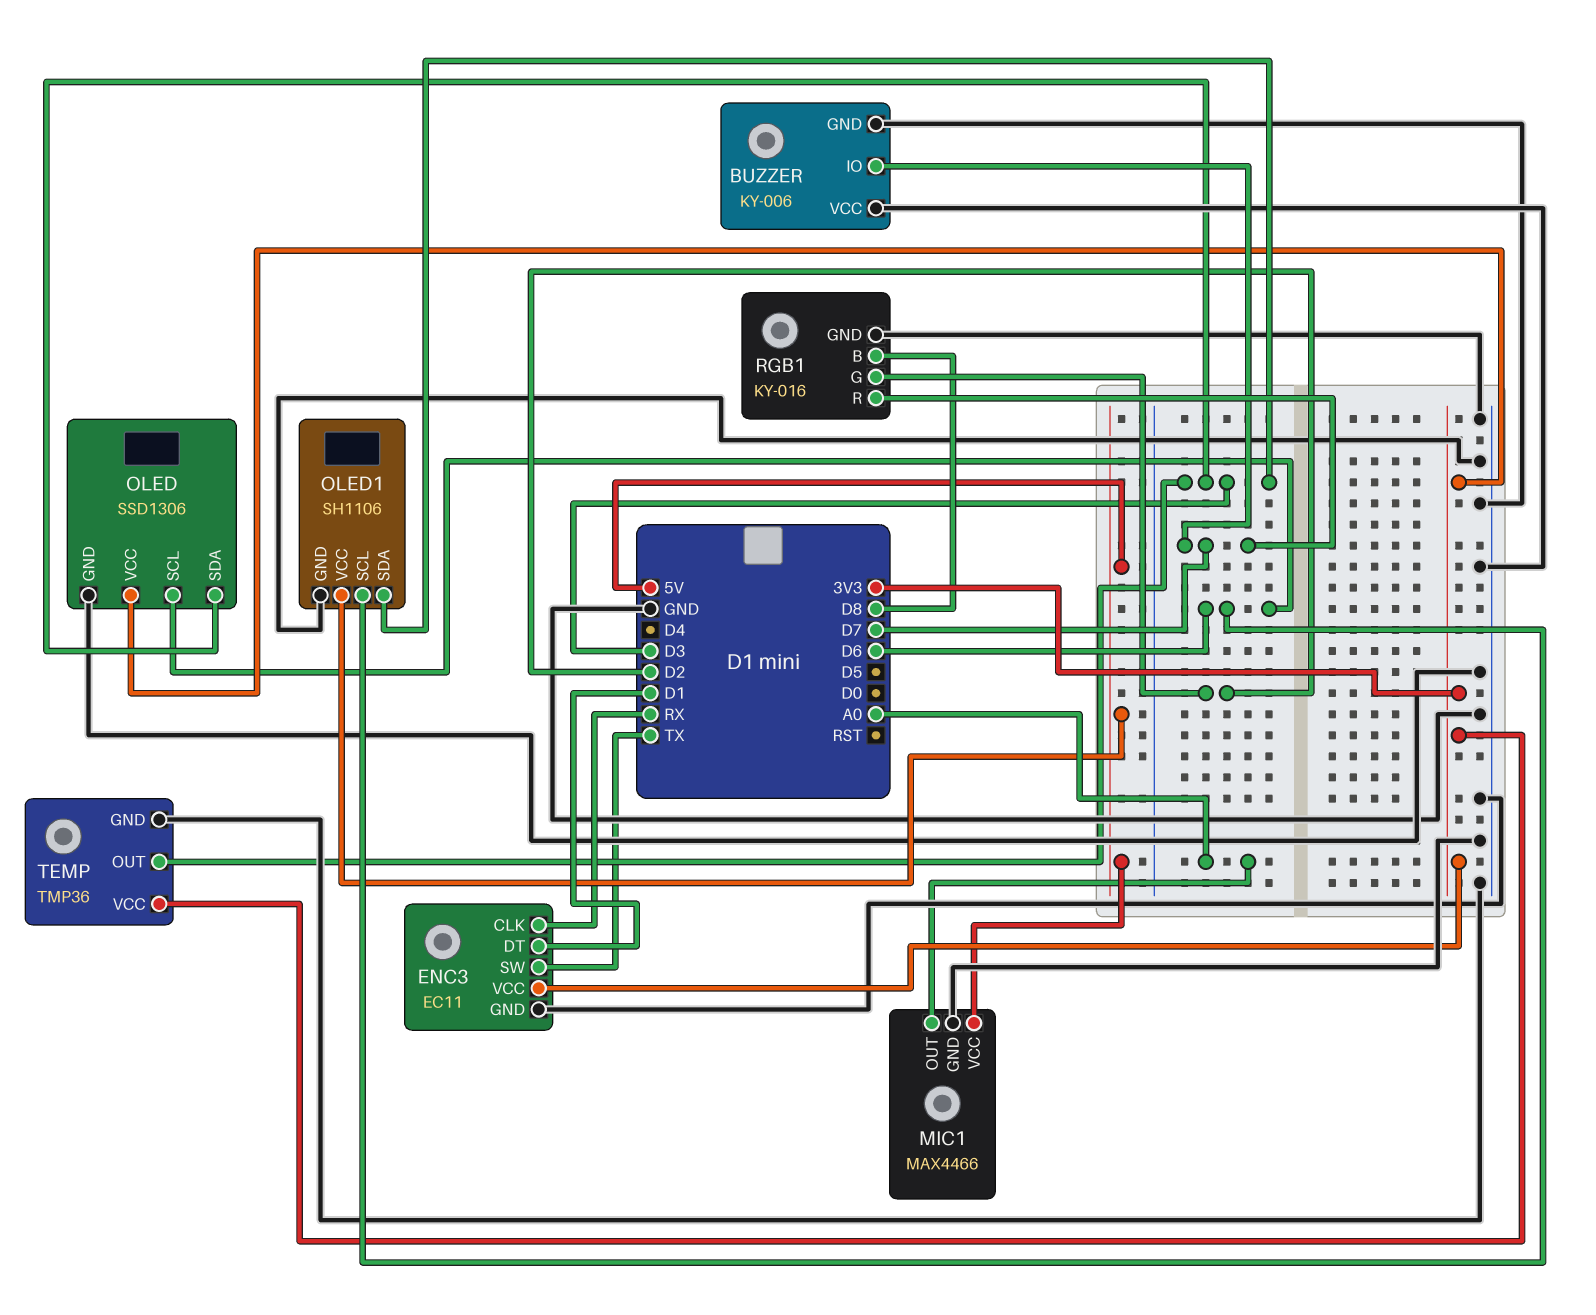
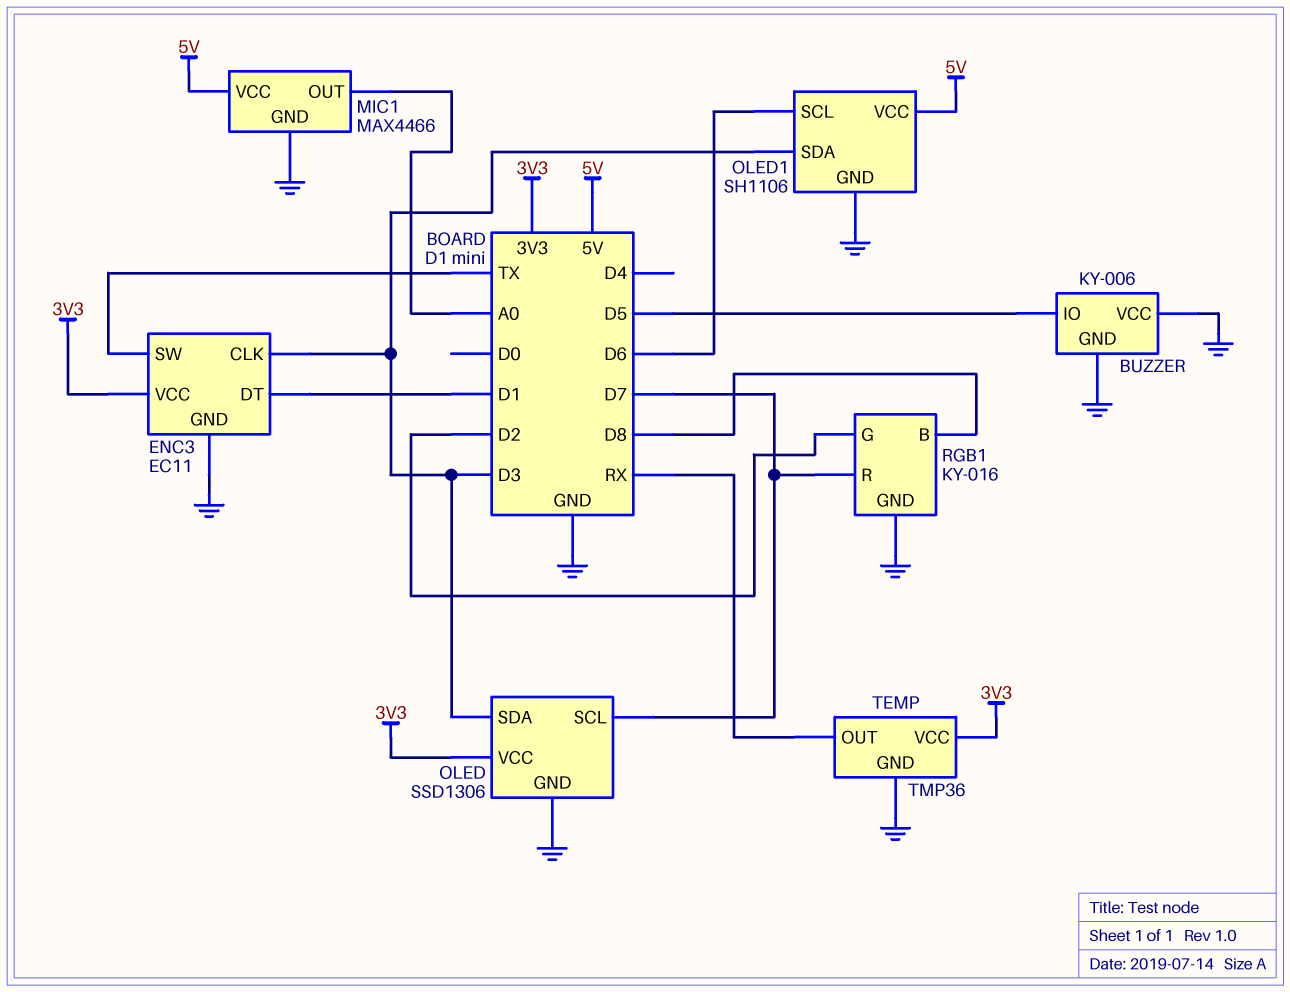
BUZZER pin IO: D7 -> D5
ENC3 pin CLK: RX -> D3
OLED pin SCL: D6 -> D7
TEMP pin OUT: D3 -> RX

